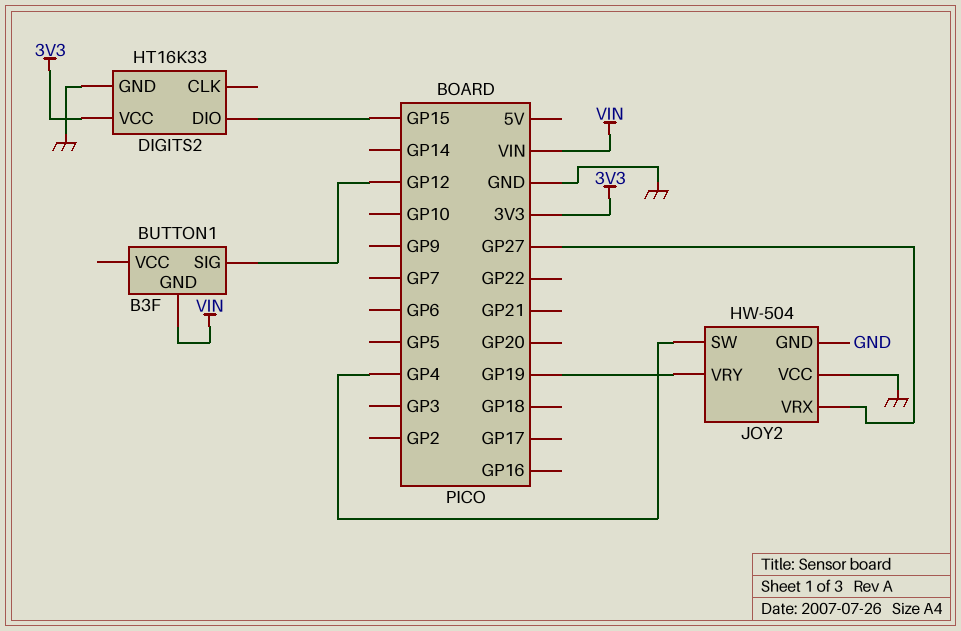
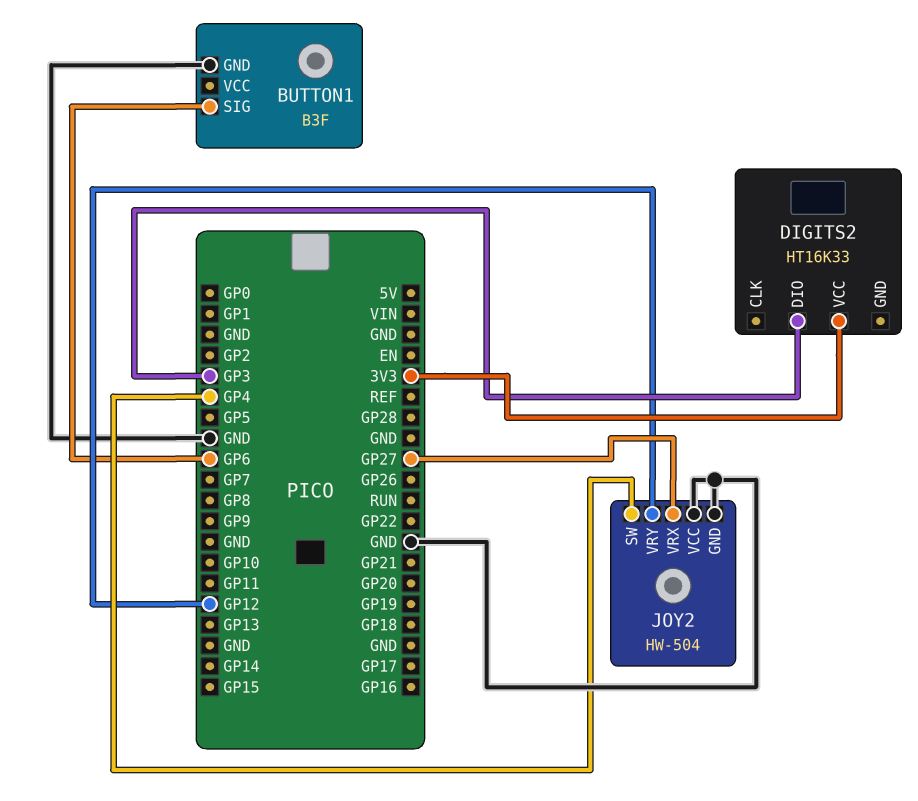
BUTTON1 pin GND: VIN -> GND
BUTTON1 pin SIG: GP12 -> GP6
DIGITS2 pin DIO: GP15 -> GP3
DIGITS2 pin GND: GND -> none
JOY2 pin VRY: GP19 -> GP12

